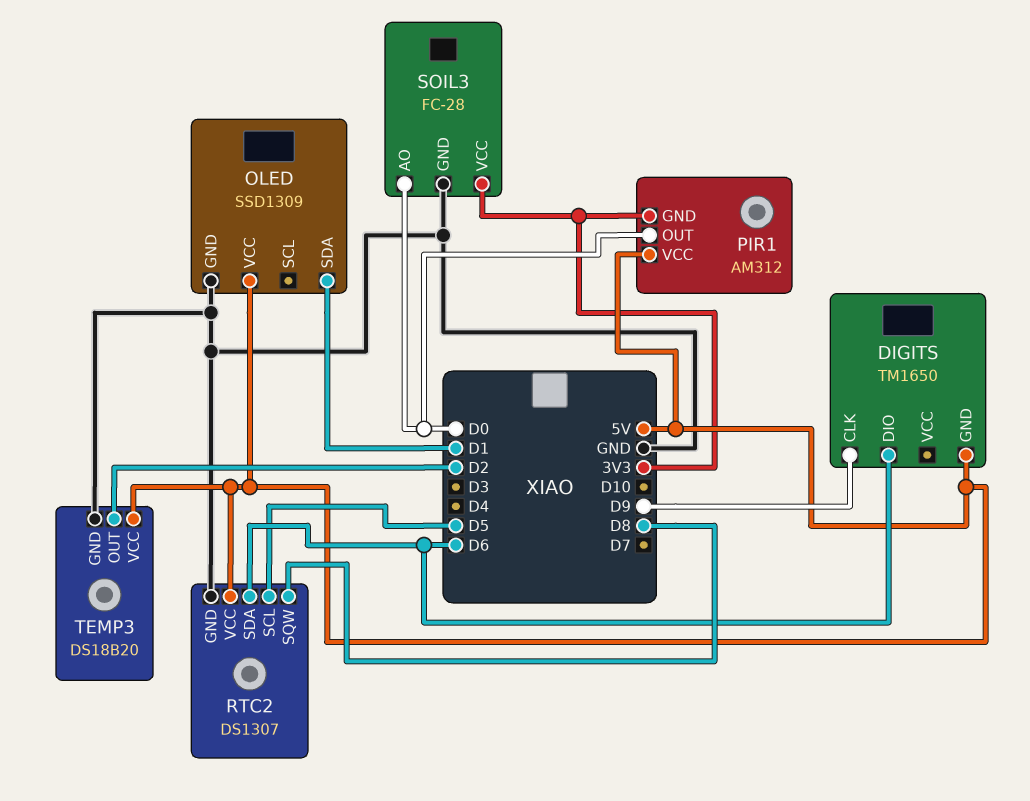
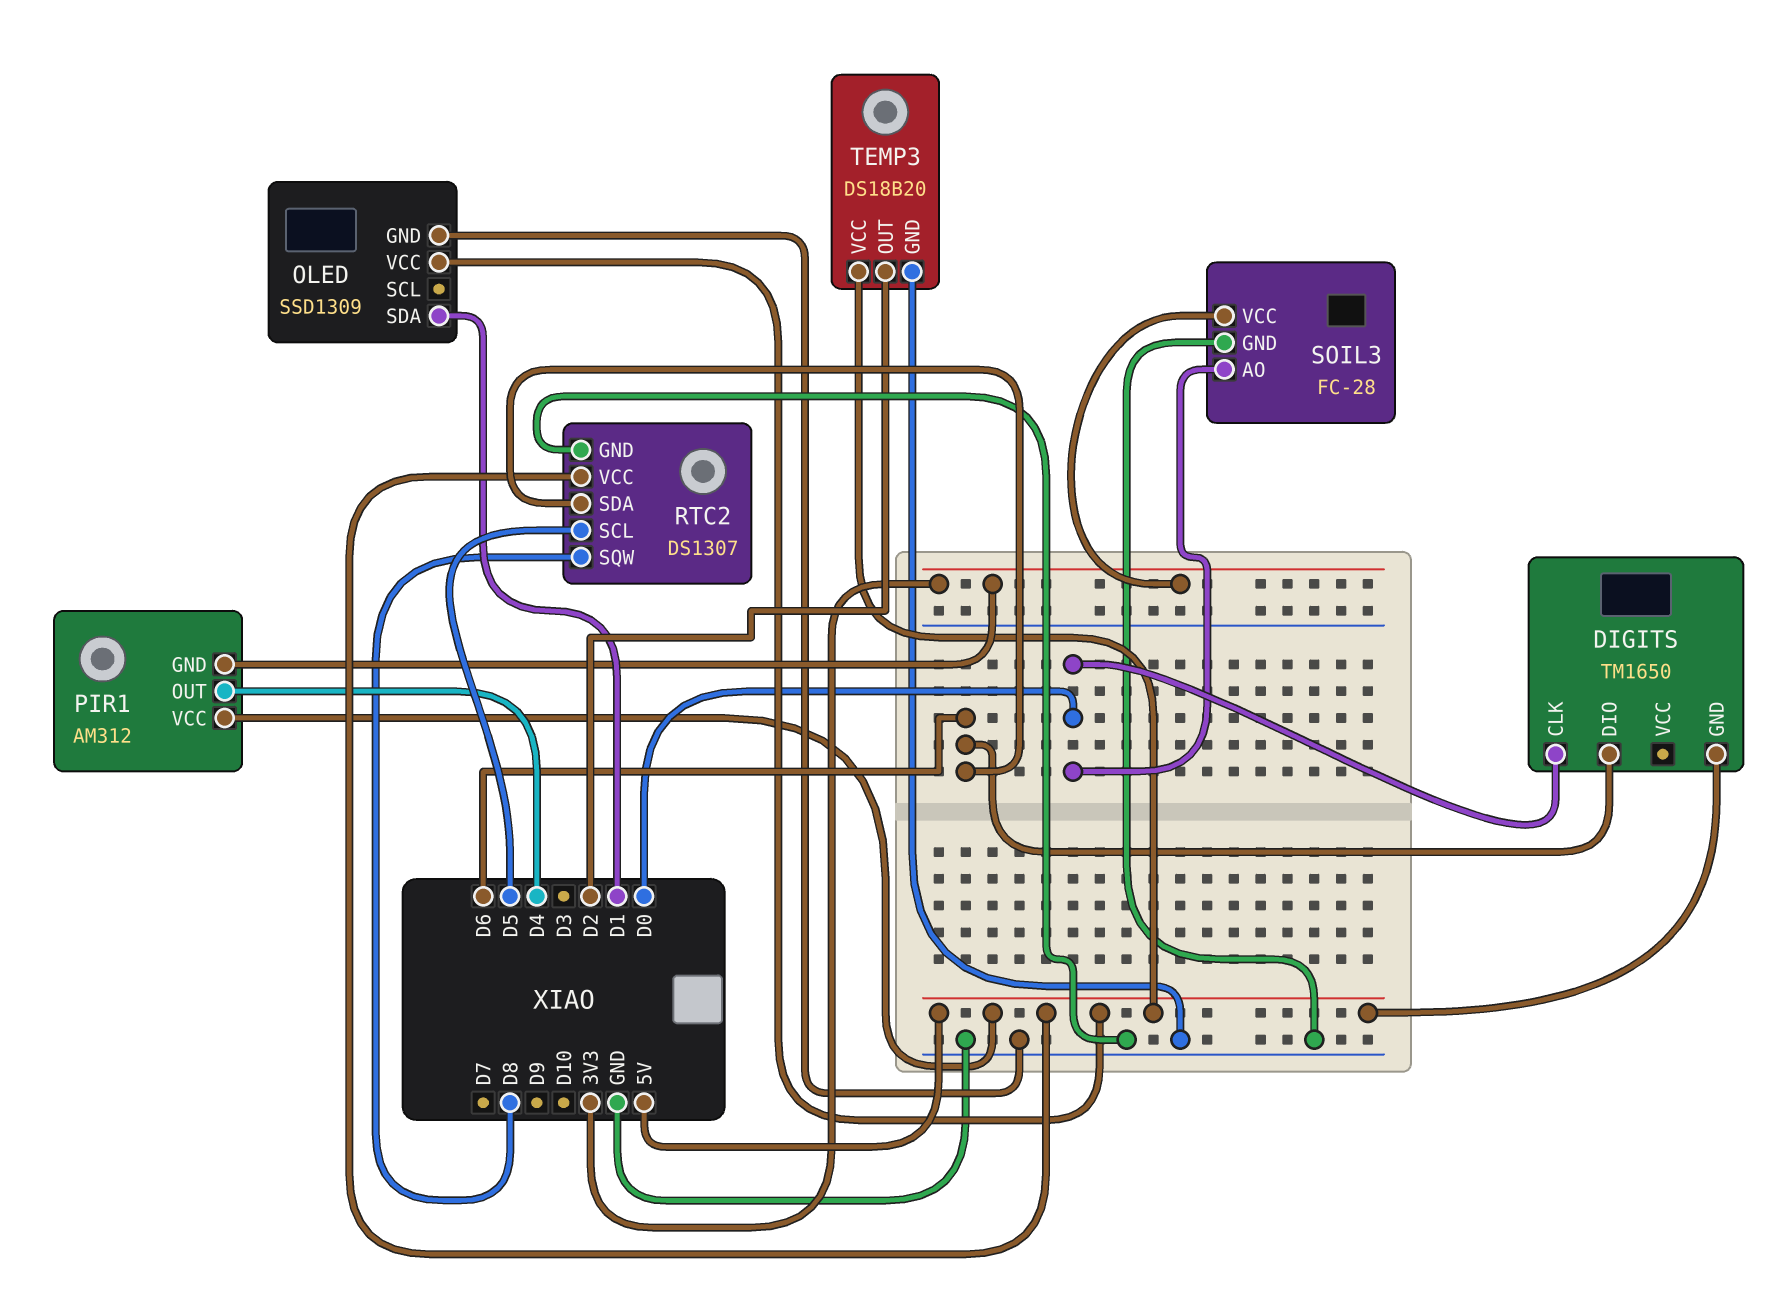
DIGITS pin CLK: D9 -> D0
PIR1 pin OUT: D0 -> D4

